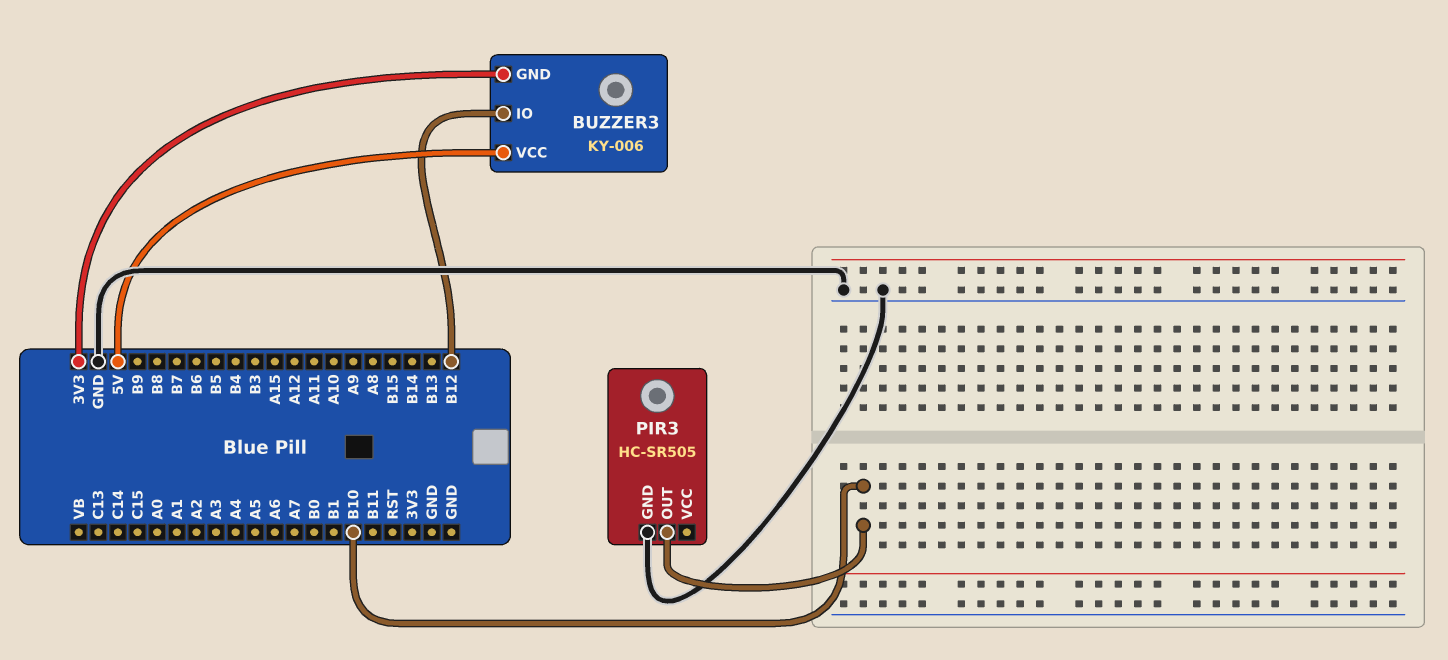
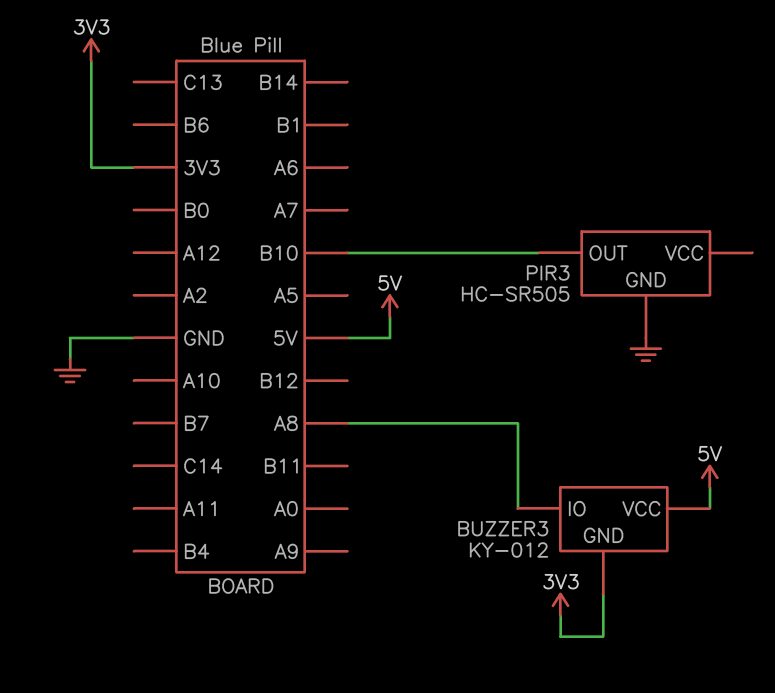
BUZZER3: KY-006 -> KY-012
BUZZER3 pin IO: B12 -> A8

